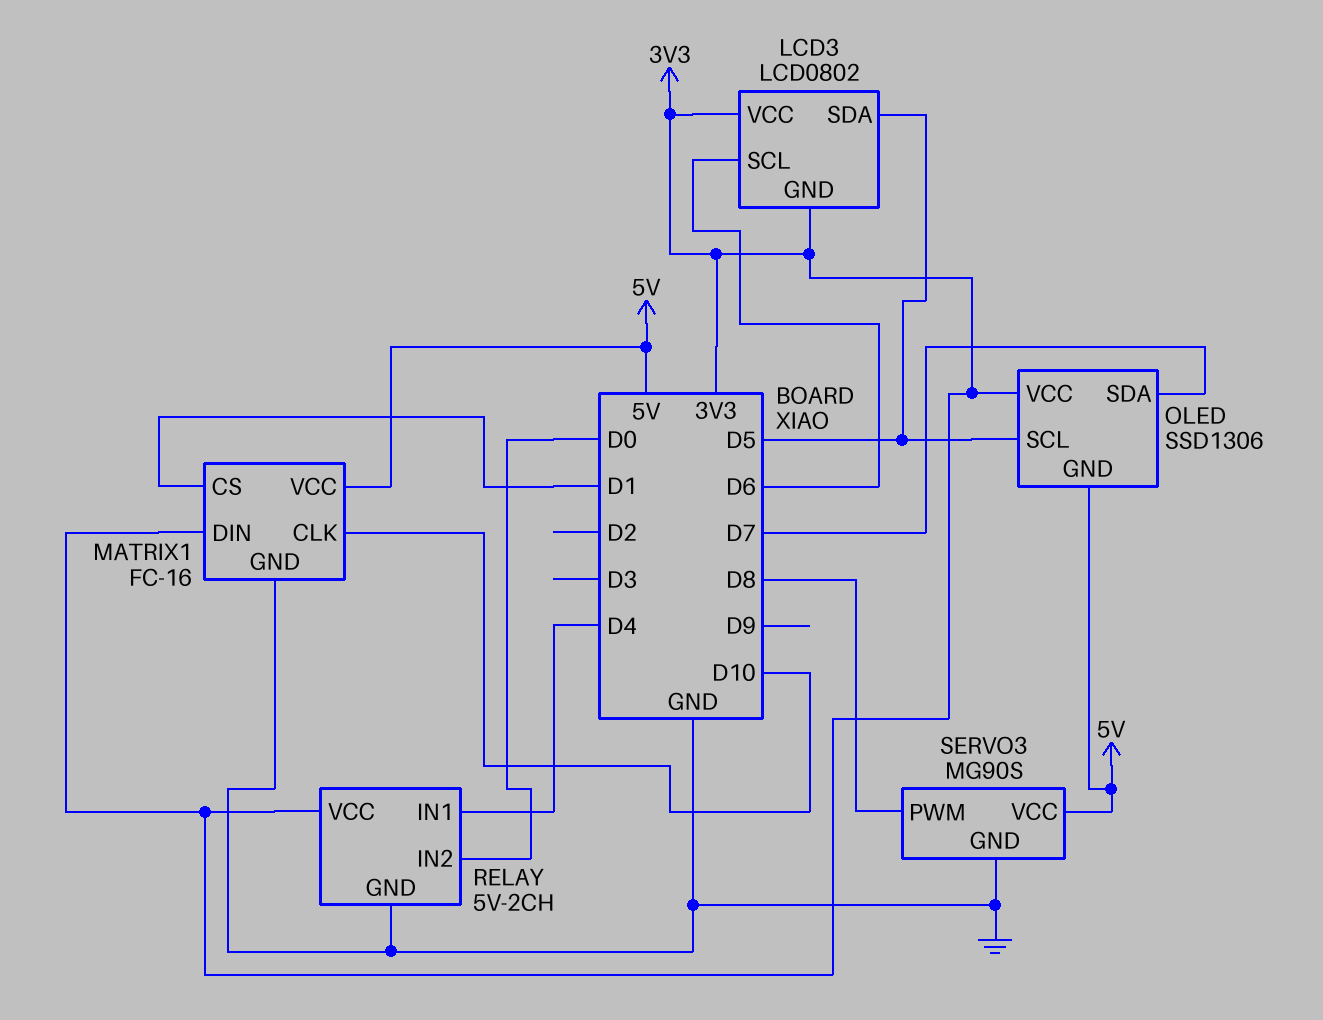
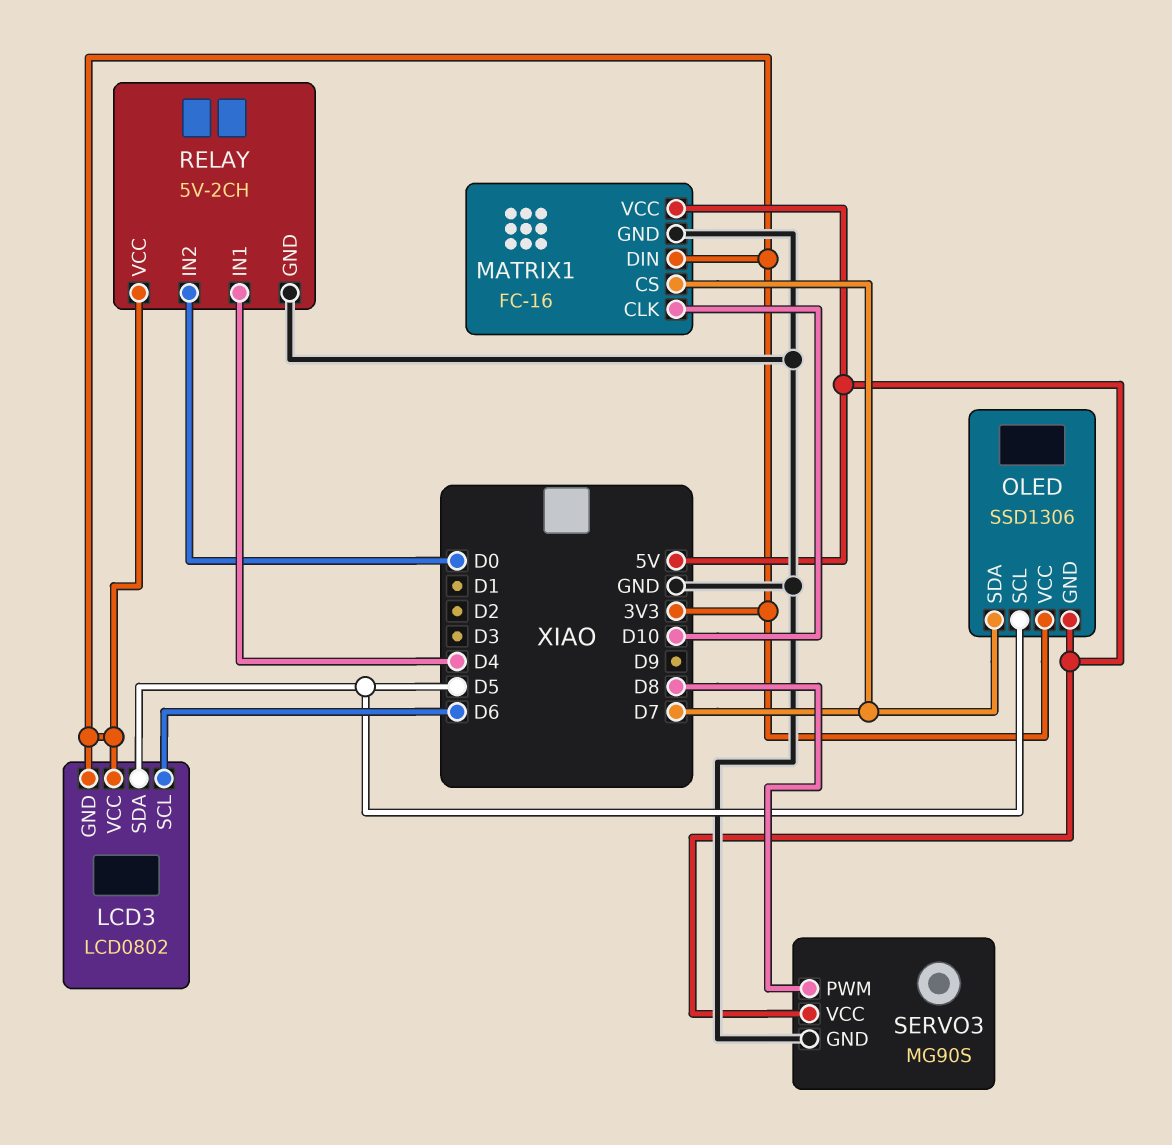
MATRIX1 pin CS: D1 -> D7

